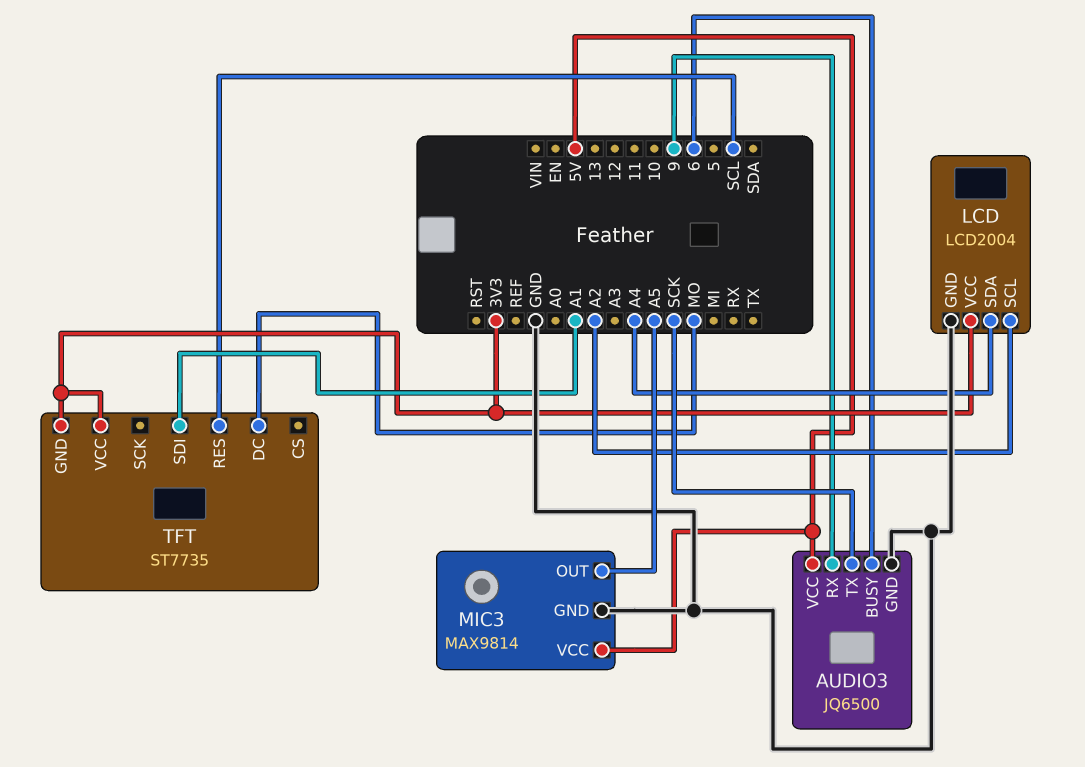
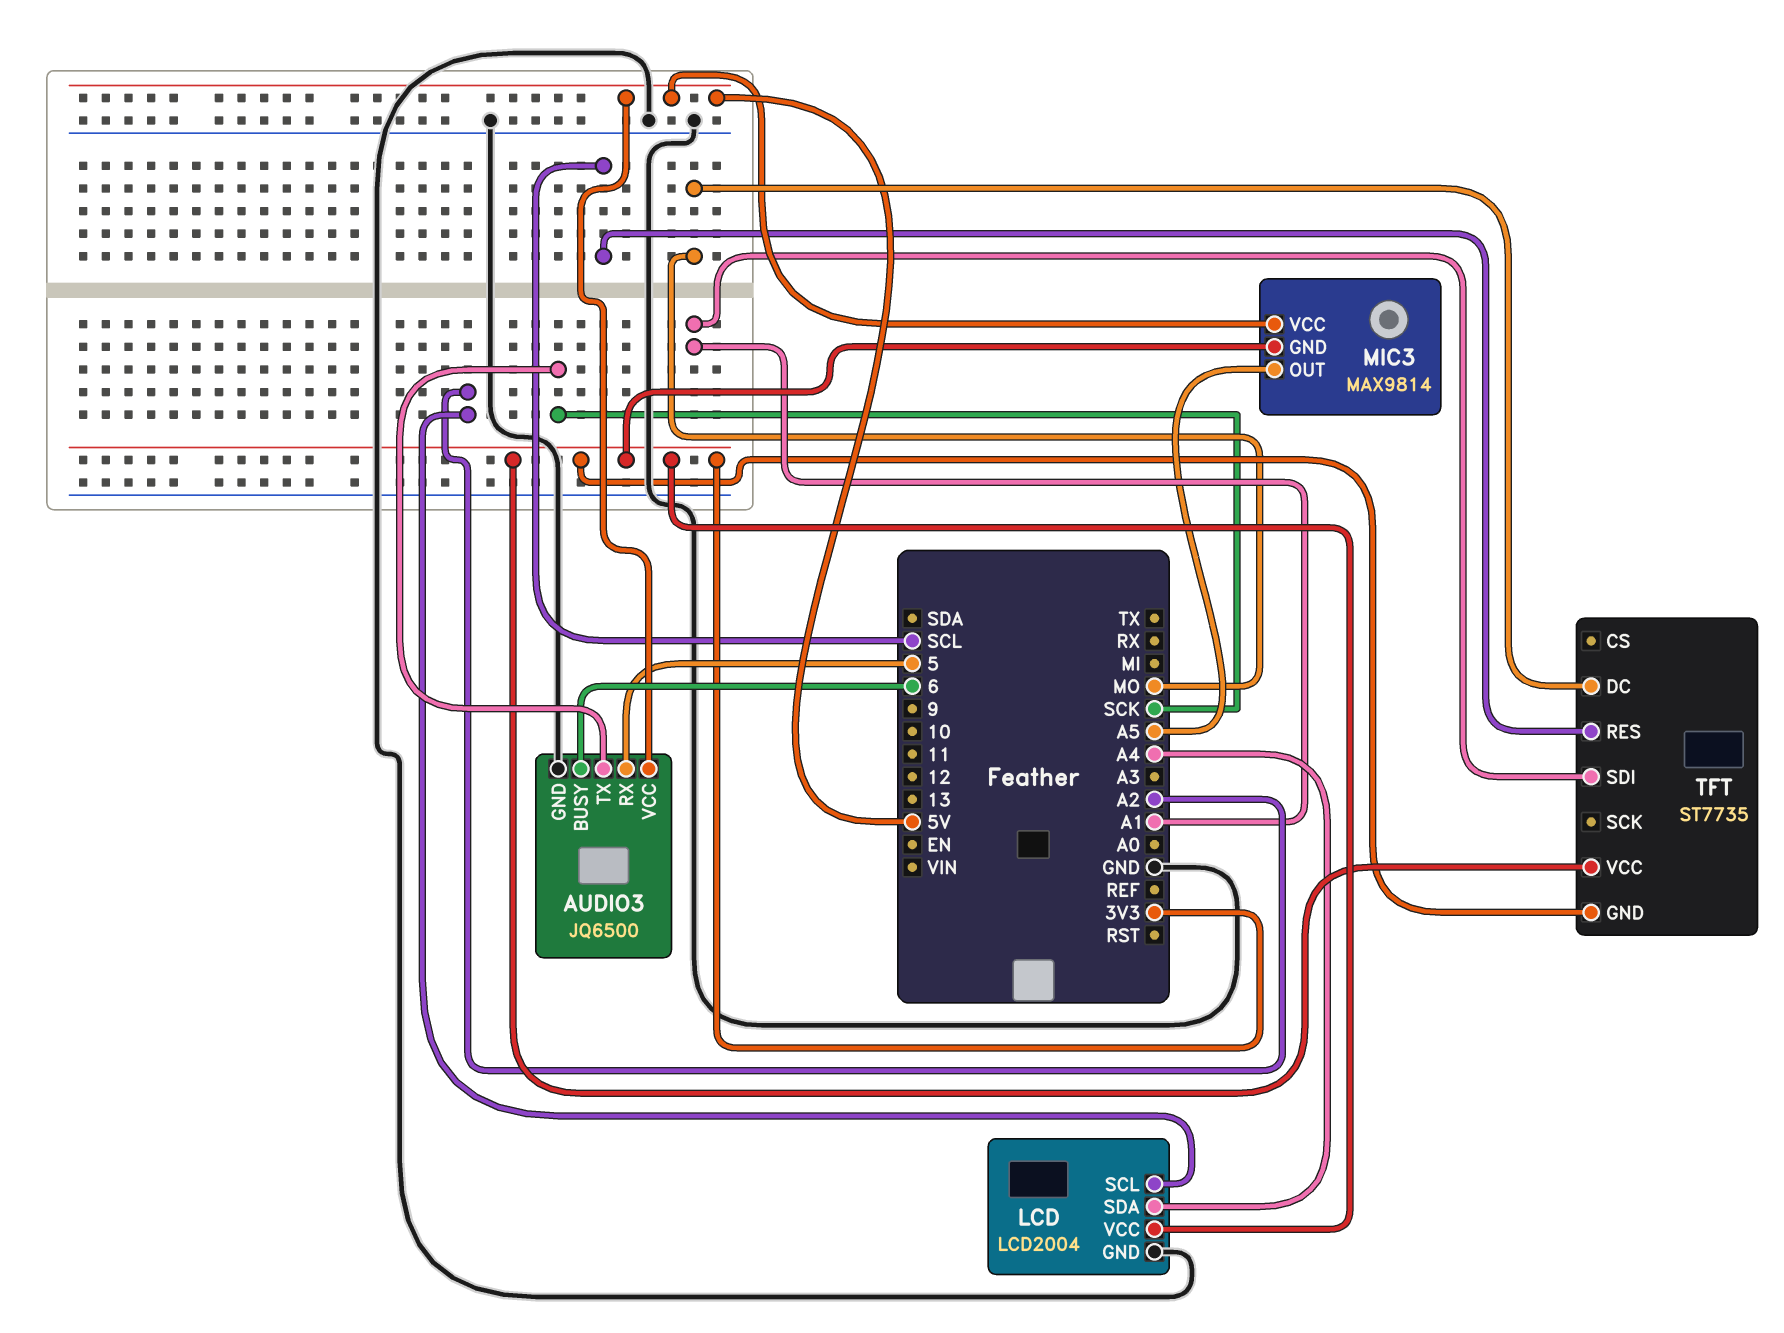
AUDIO3 pin RX: 9 -> 5
MIC3 pin GND: GND -> 3V3

